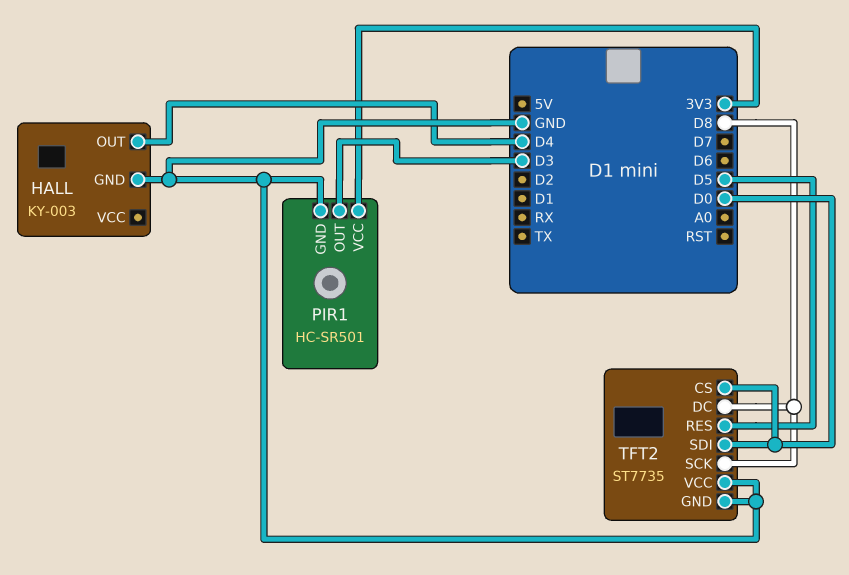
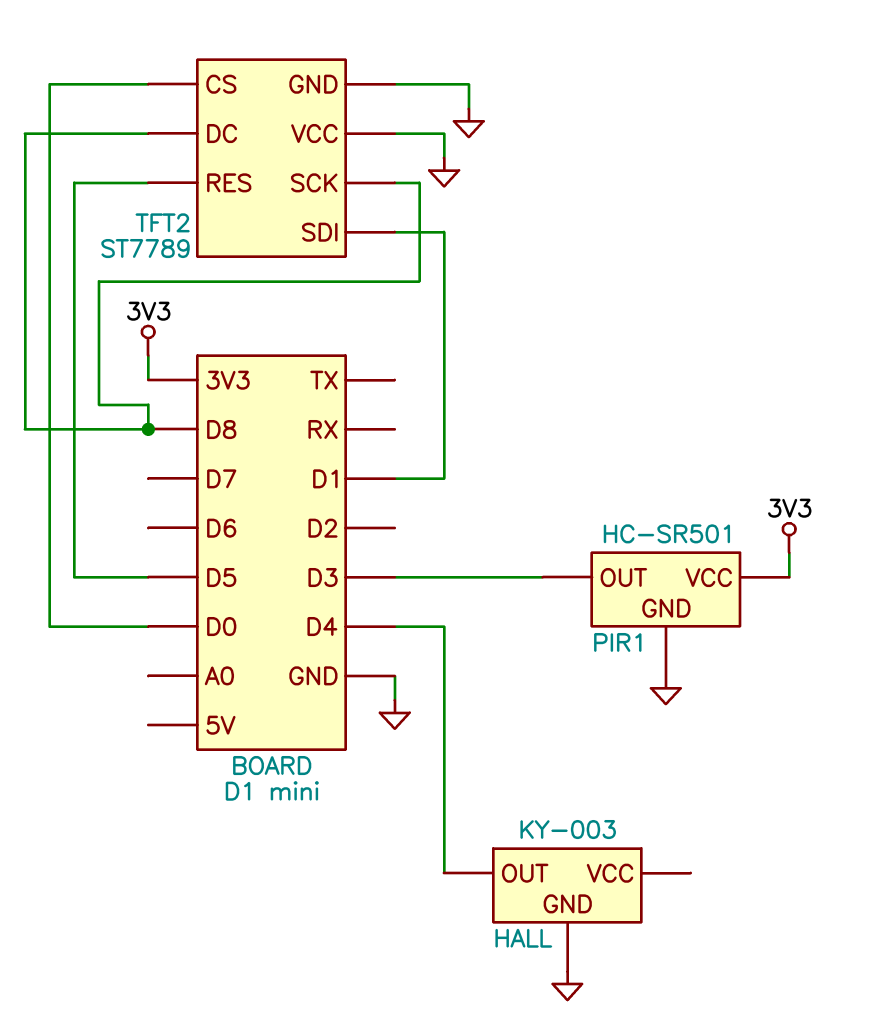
TFT2: ST7735 -> ST7789
TFT2 pin SDI: D0 -> D1

